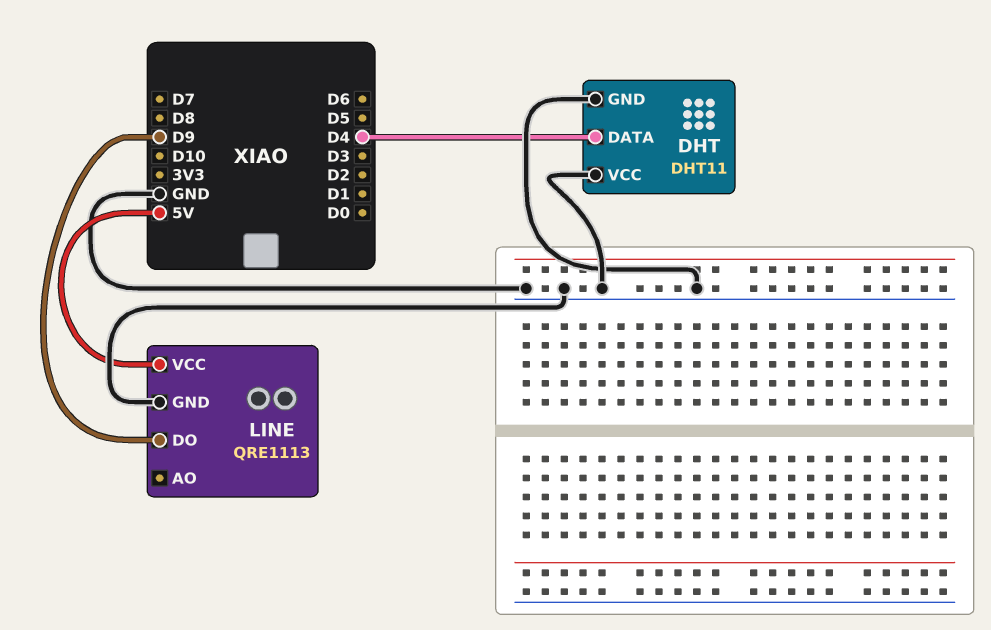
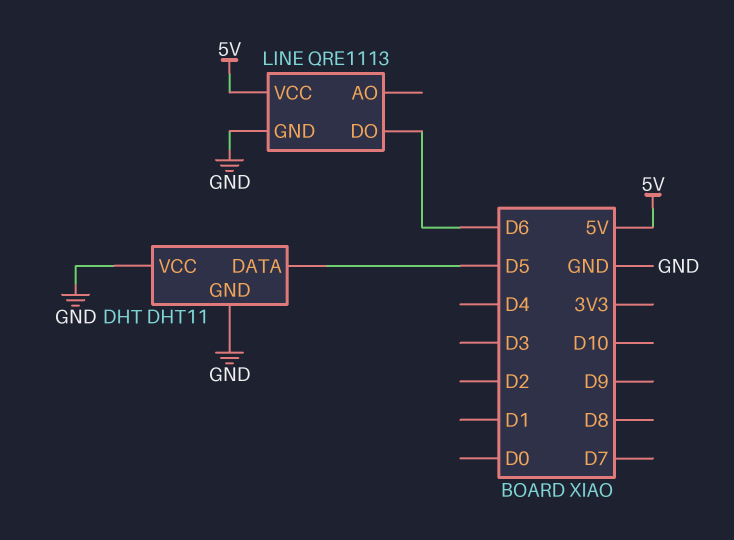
DHT pin DATA: D4 -> D5
LINE pin DO: D9 -> D6

